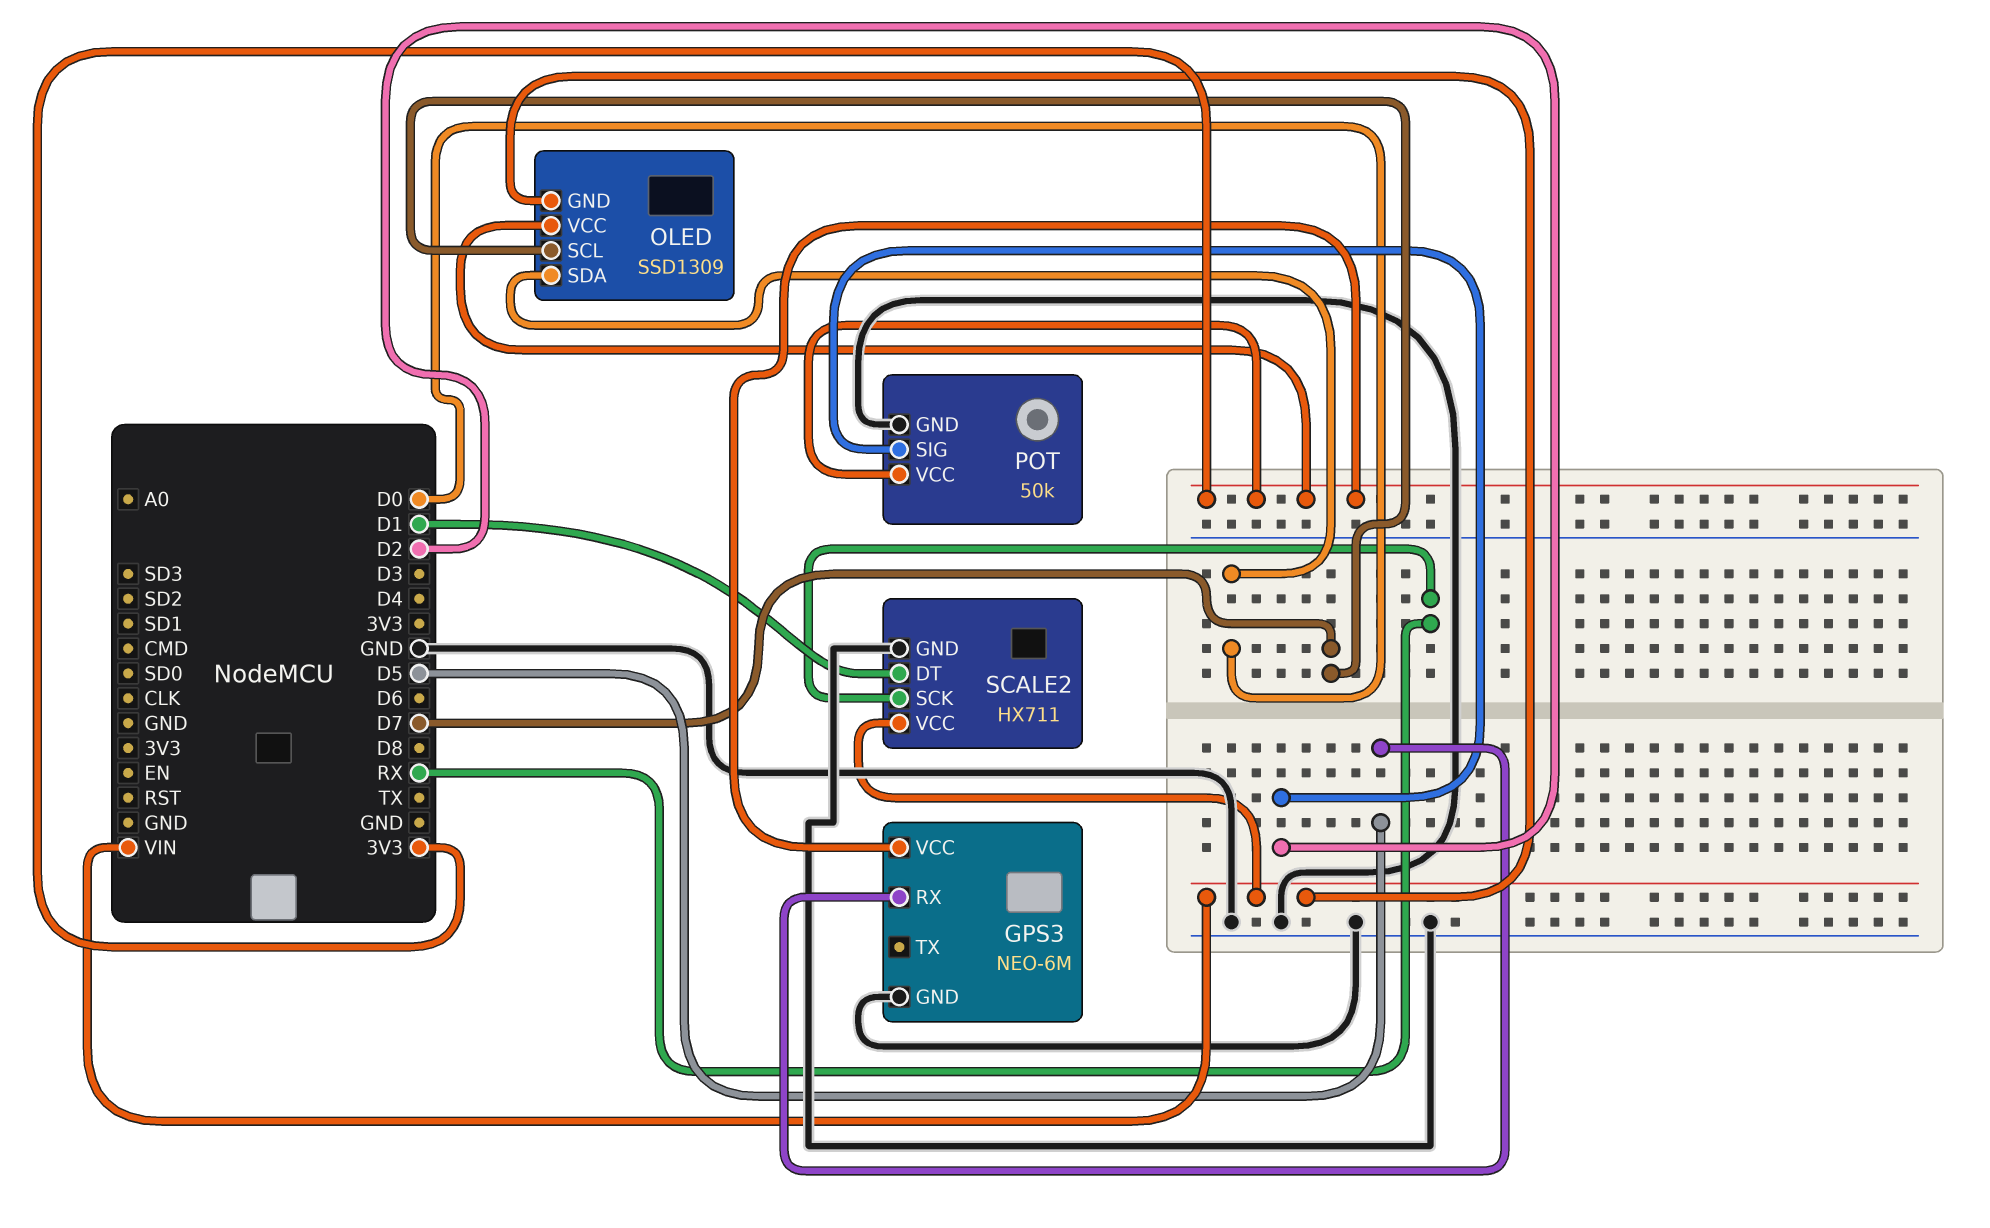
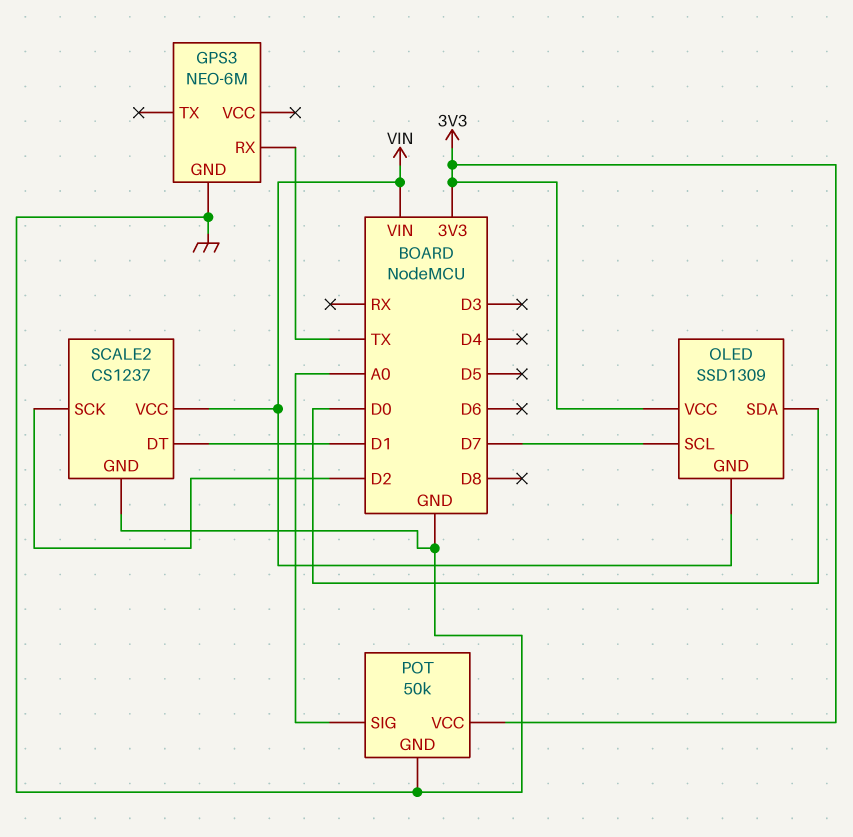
GPS3 pin RX: D5 -> TX
GPS3 pin VCC: 3V3 -> none
POT pin SIG: D2 -> A0
SCALE2: HX711 -> CS1237
SCALE2 pin SCK: RX -> D2

